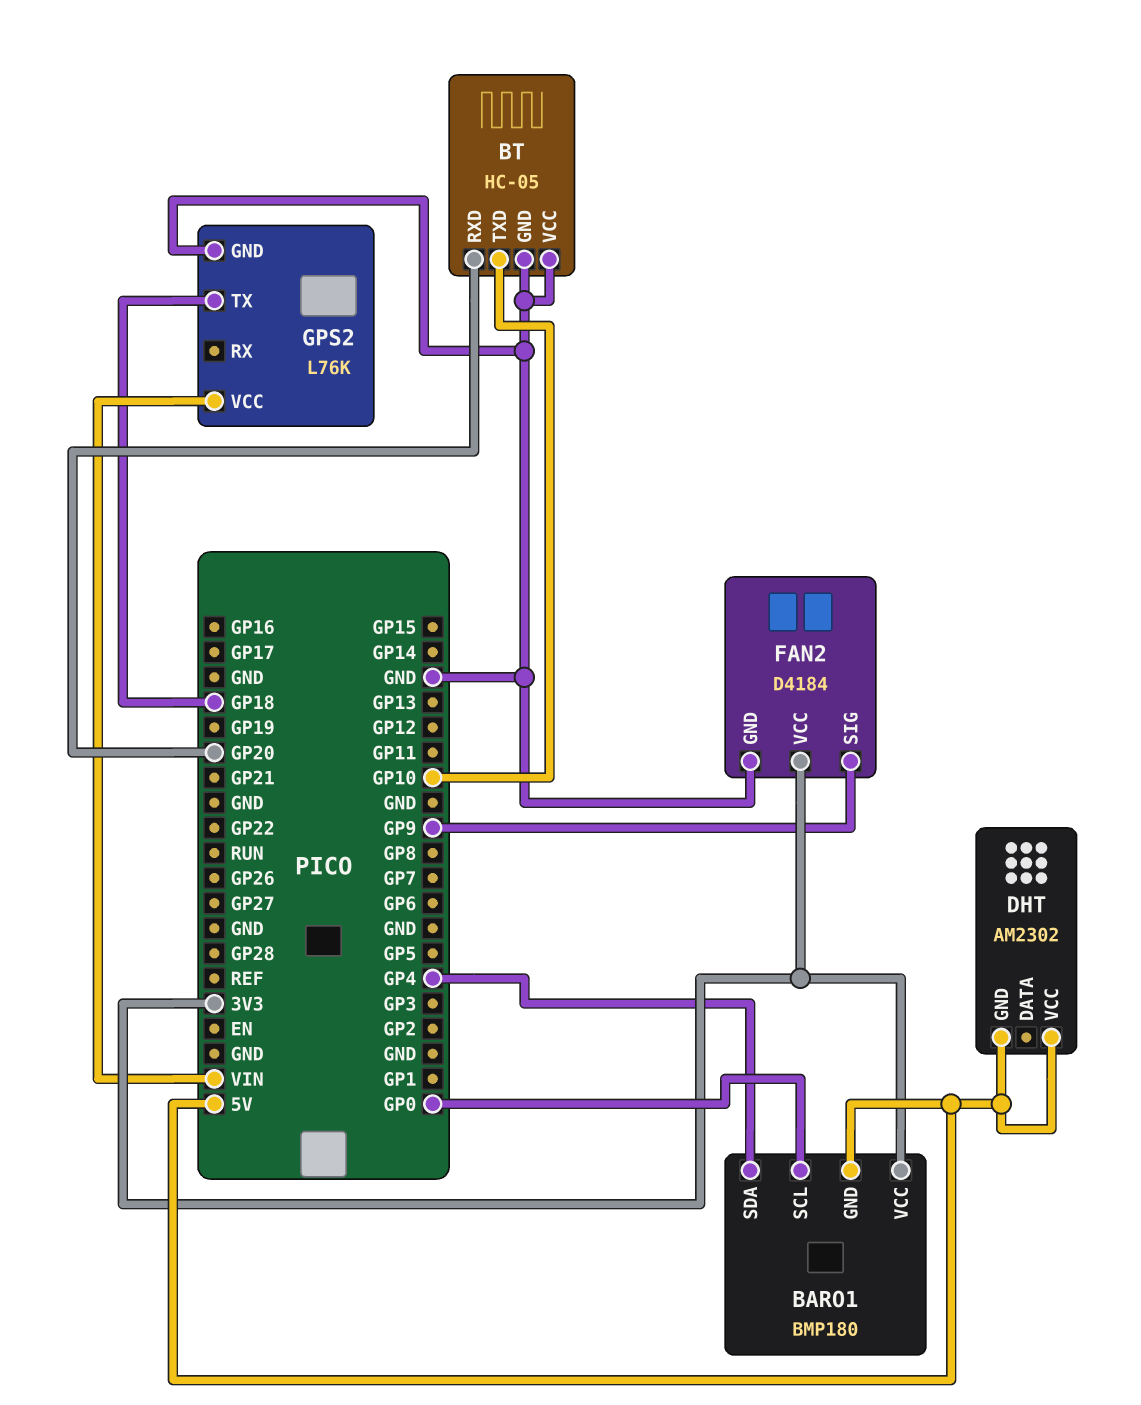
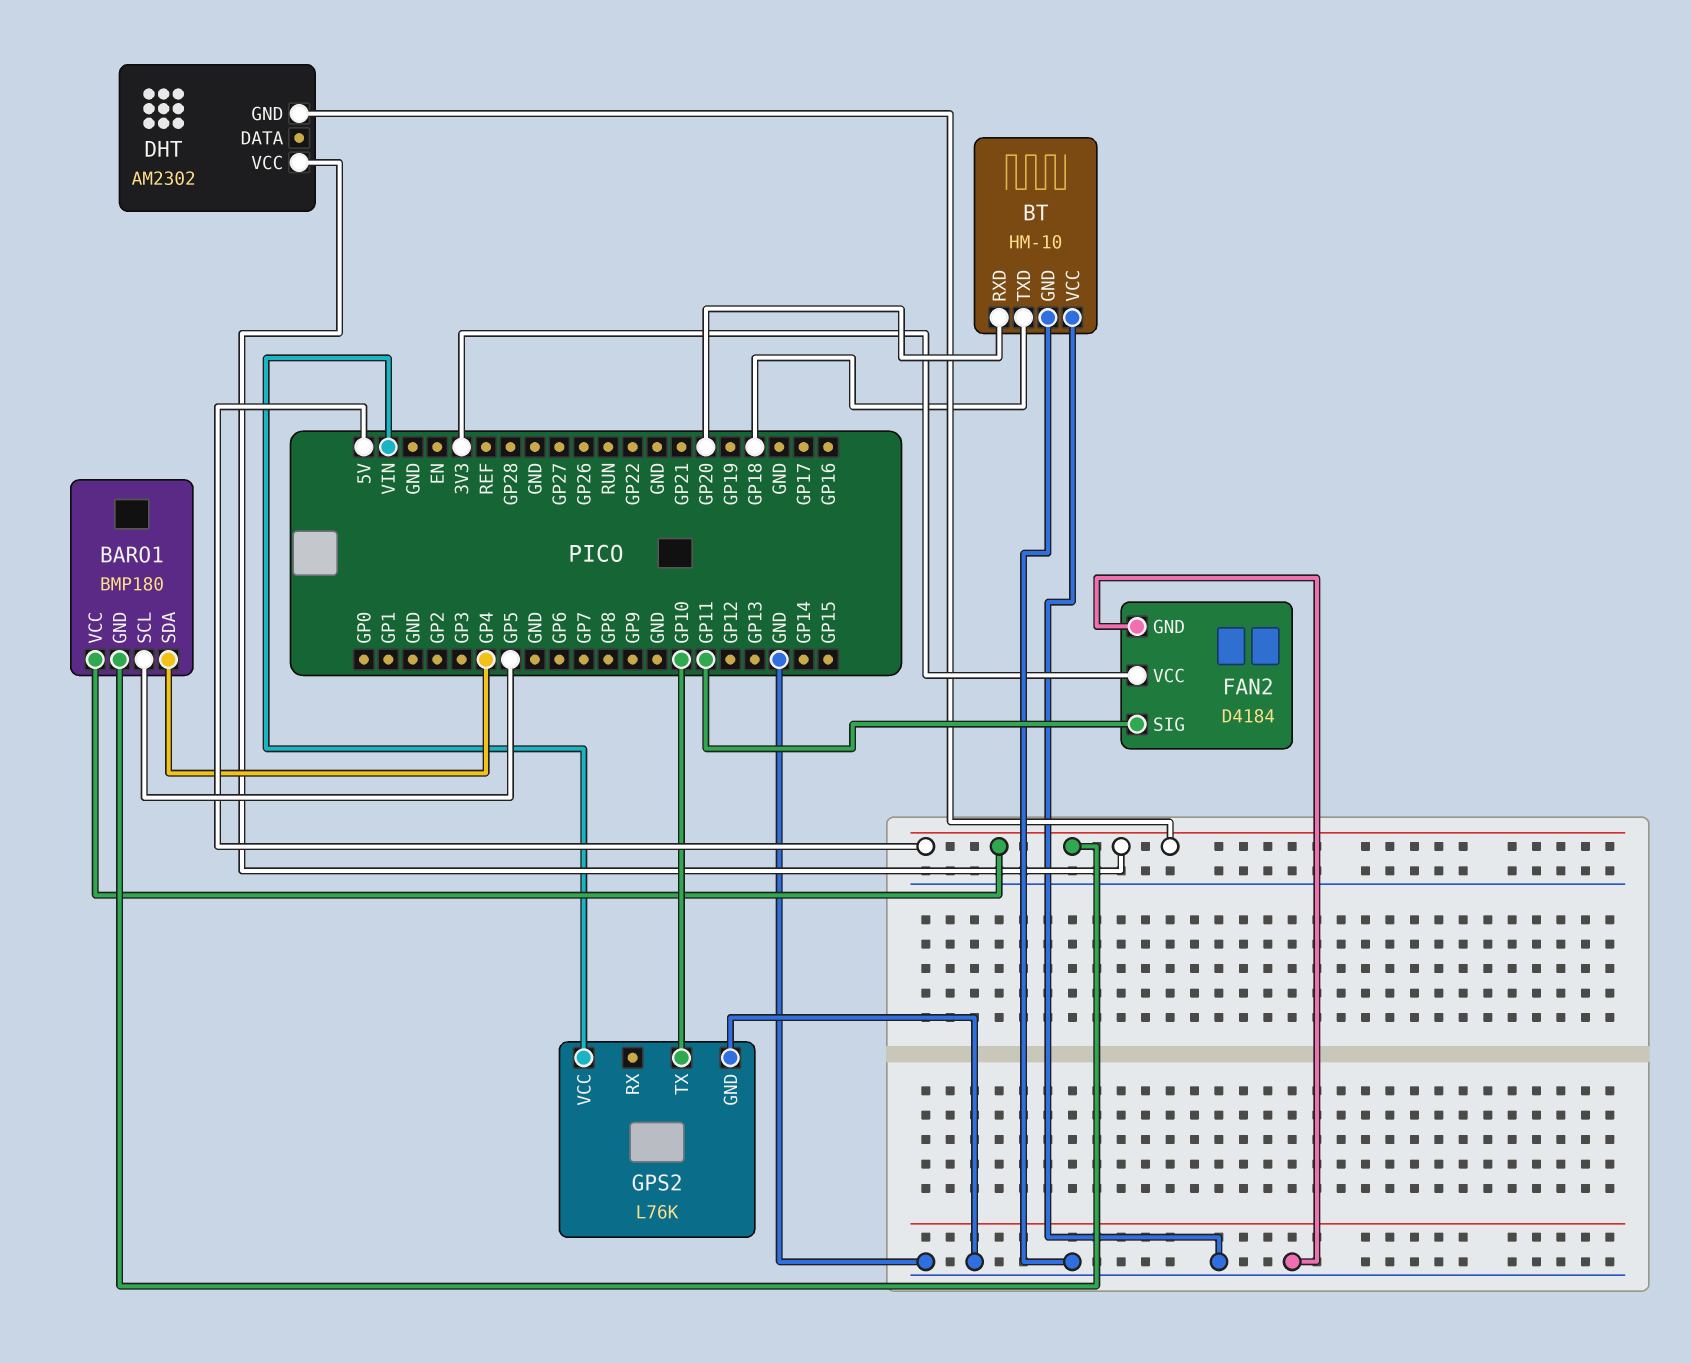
BARO1 pin SCL: GP0 -> GP5
BARO1 pin VCC: 3V3 -> 5V
BT: HC-05 -> HM-10
BT pin TXD: GP10 -> GP18
FAN2 pin SIG: GP9 -> GP11
GPS2 pin TX: GP18 -> GP10

